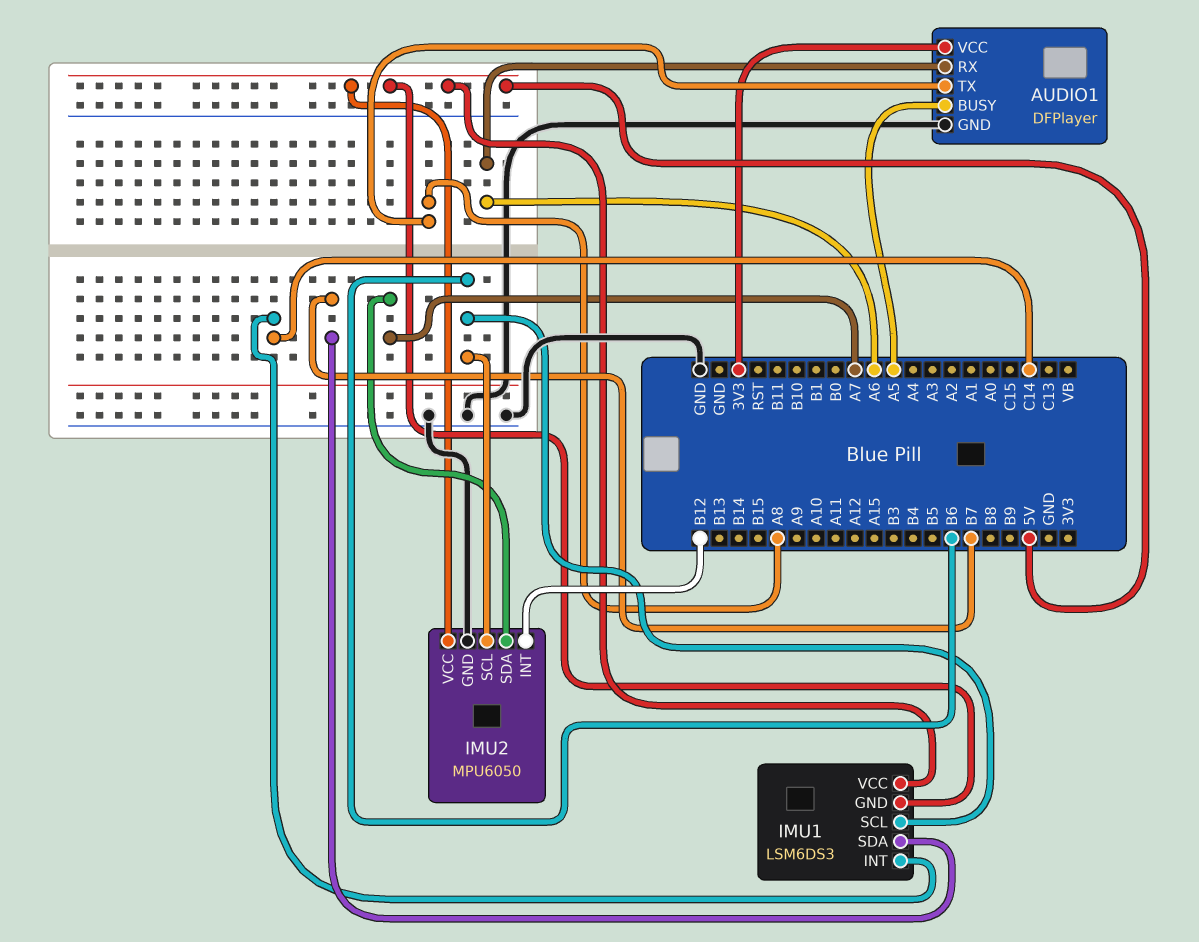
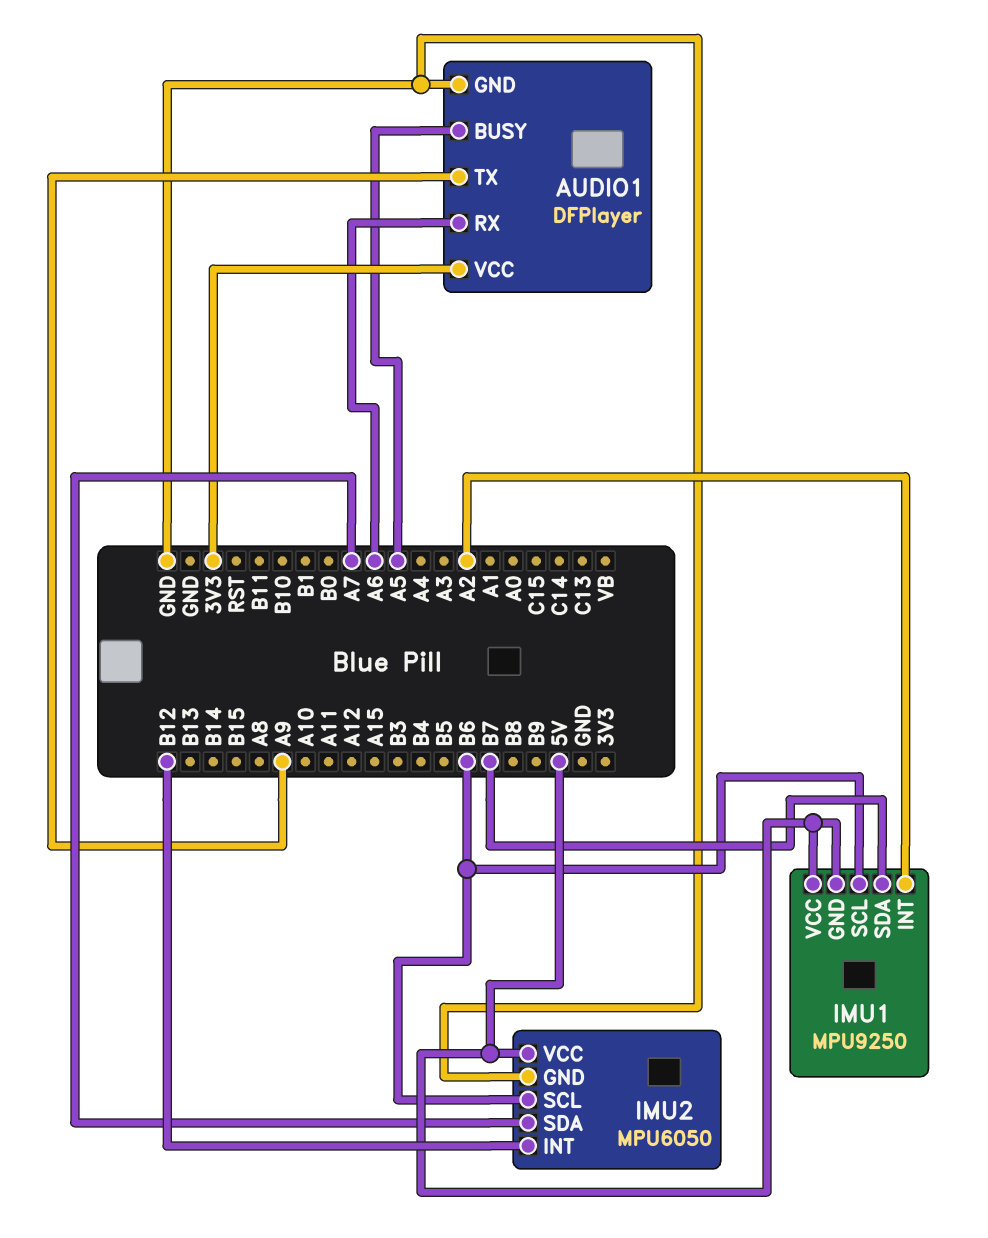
AUDIO1 pin TX: A8 -> A9
IMU1: LSM6DS3 -> MPU9250
IMU1 pin INT: C14 -> A2

